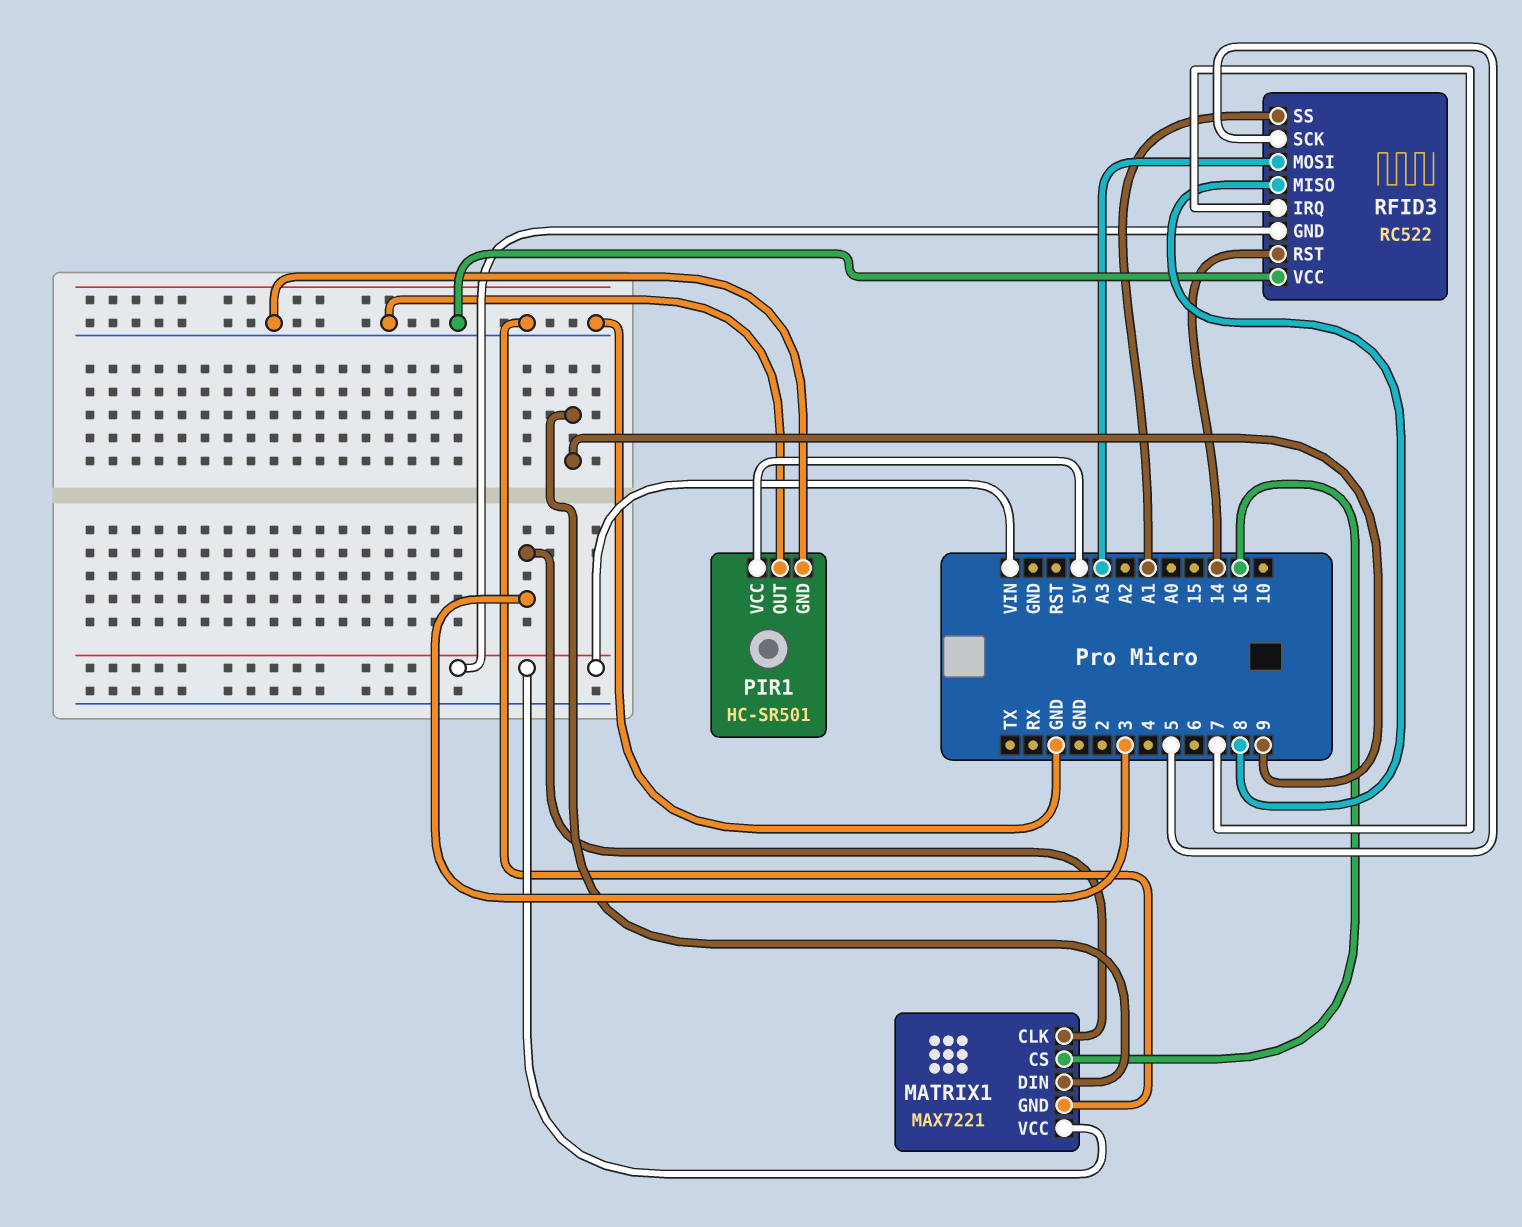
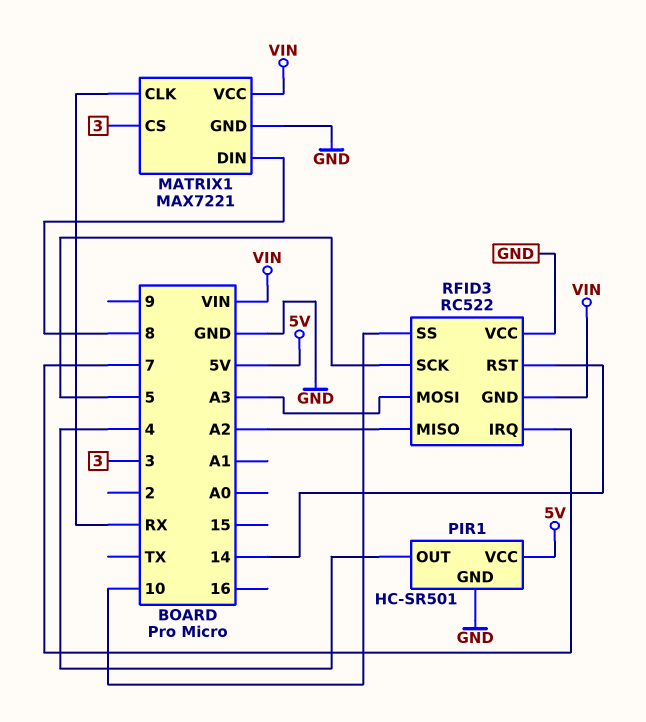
MATRIX1 pin CLK: 3 -> RX
MATRIX1 pin CS: 16 -> 3
MATRIX1 pin DIN: 9 -> 8
PIR1 pin OUT: GND -> 4
RFID3 pin MISO: 8 -> A2
RFID3 pin SS: A1 -> 10

